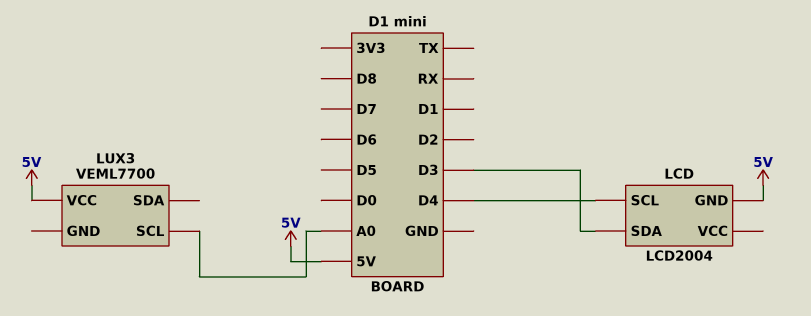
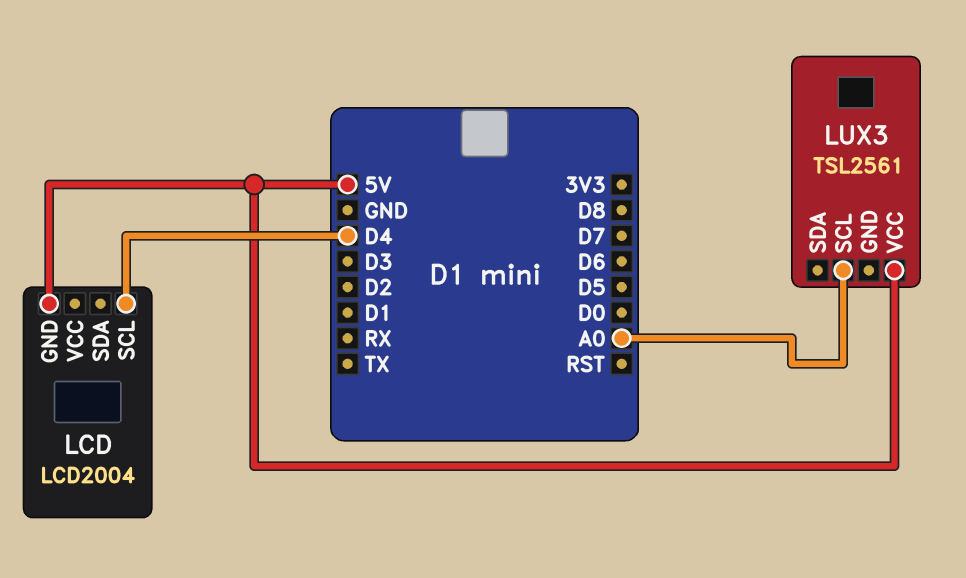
LCD pin SDA: D3 -> none
LUX3: VEML7700 -> TSL2561

